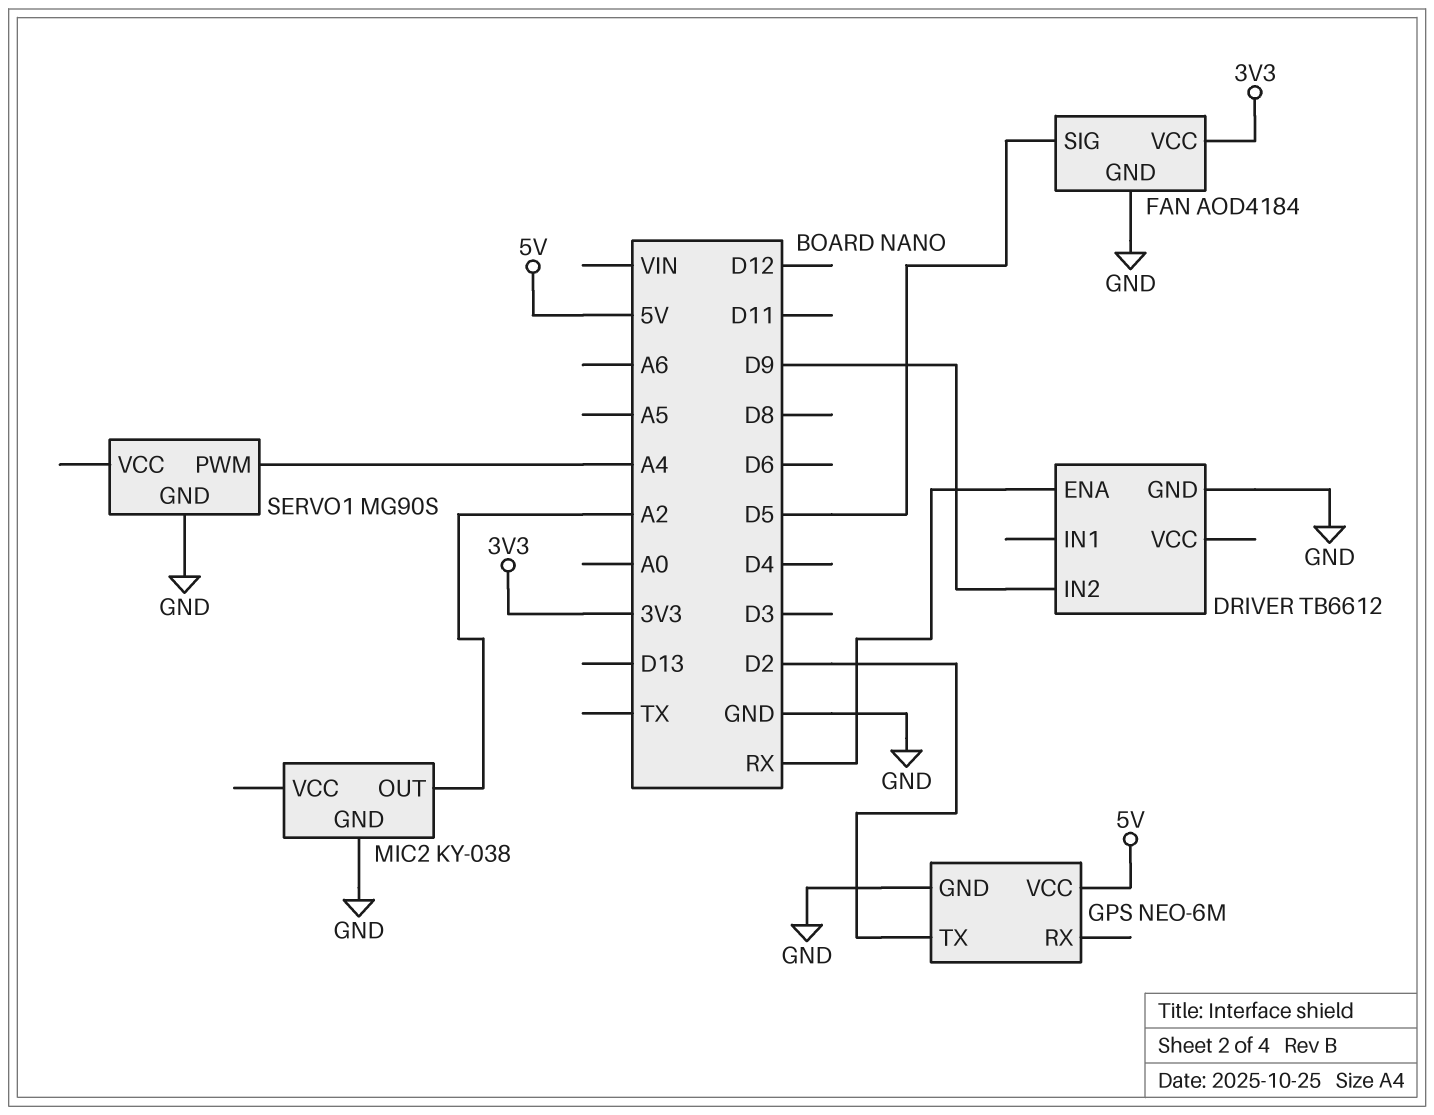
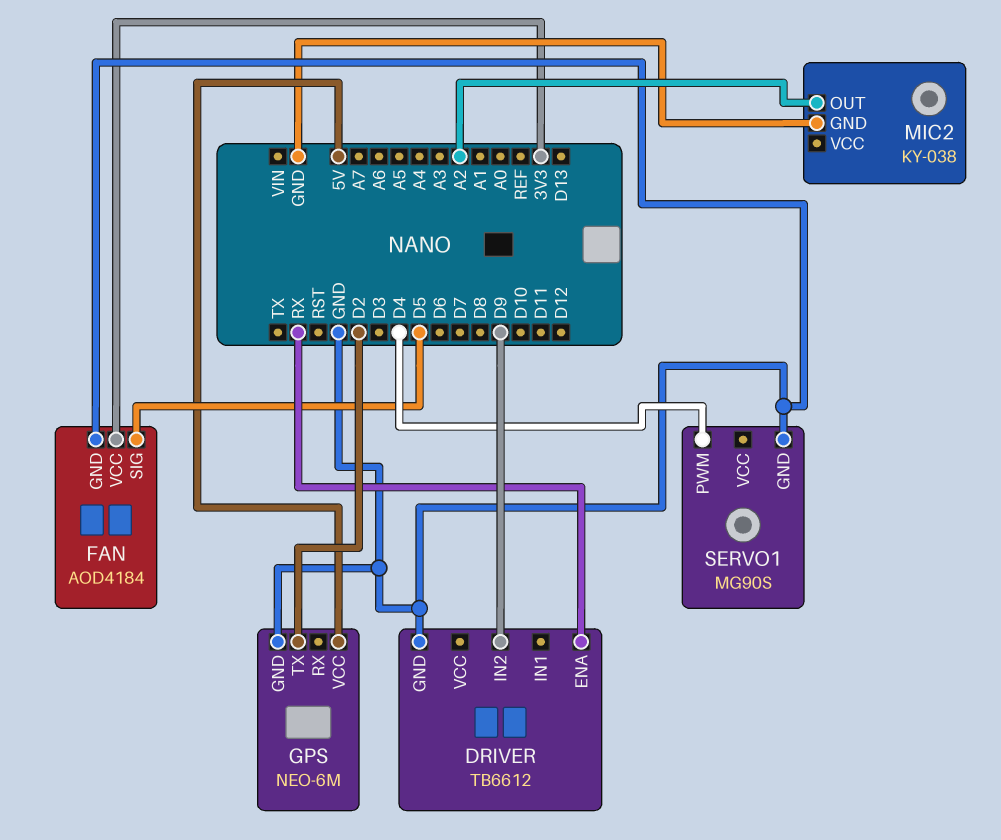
SERVO1 pin PWM: A4 -> D4

